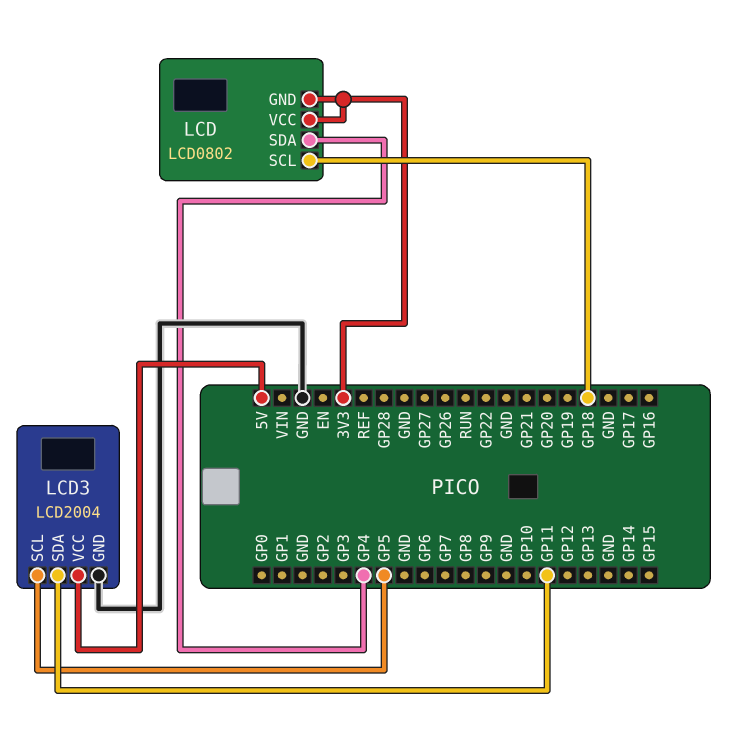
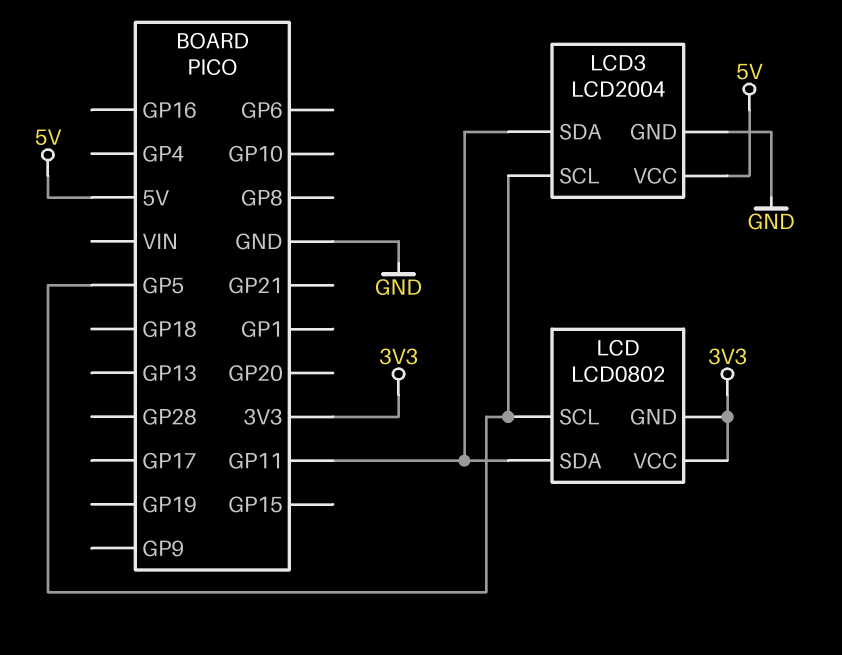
LCD pin SCL: GP18 -> GP5
LCD pin SDA: GP4 -> GP11

